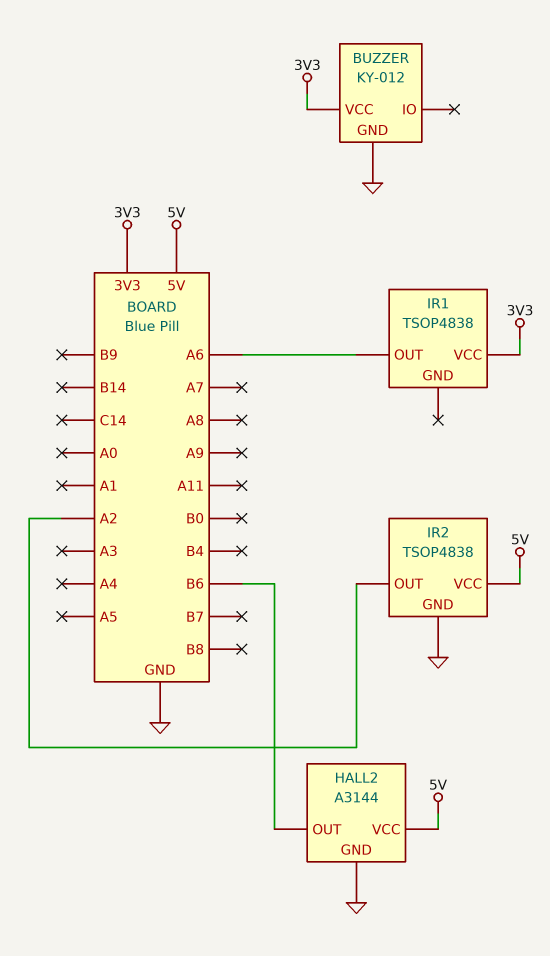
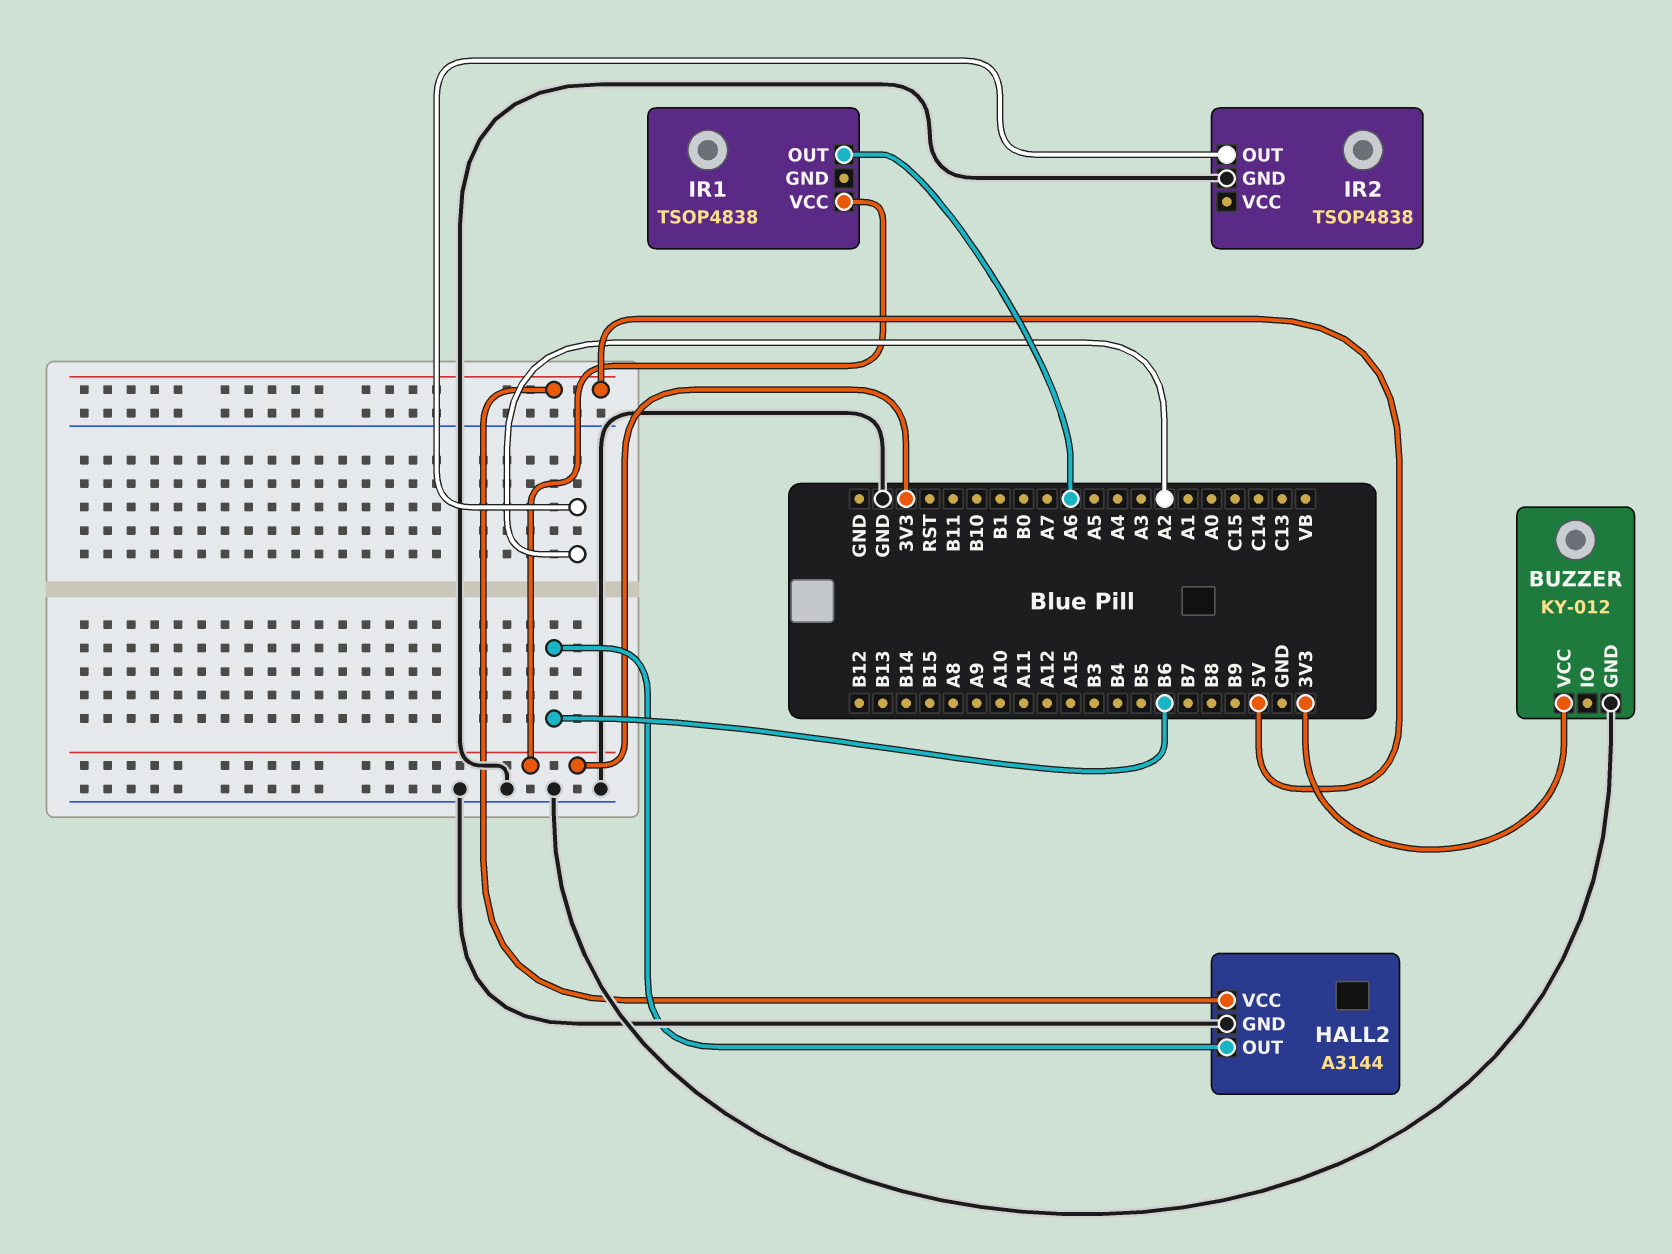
IR2 pin VCC: 5V -> none

